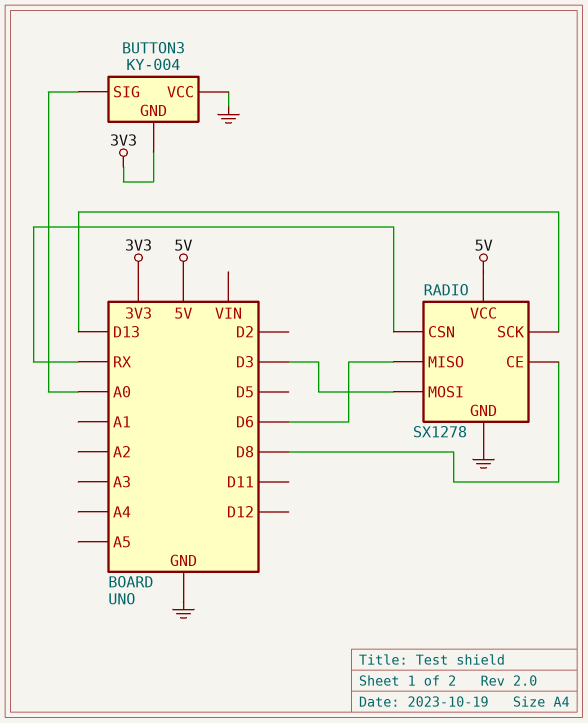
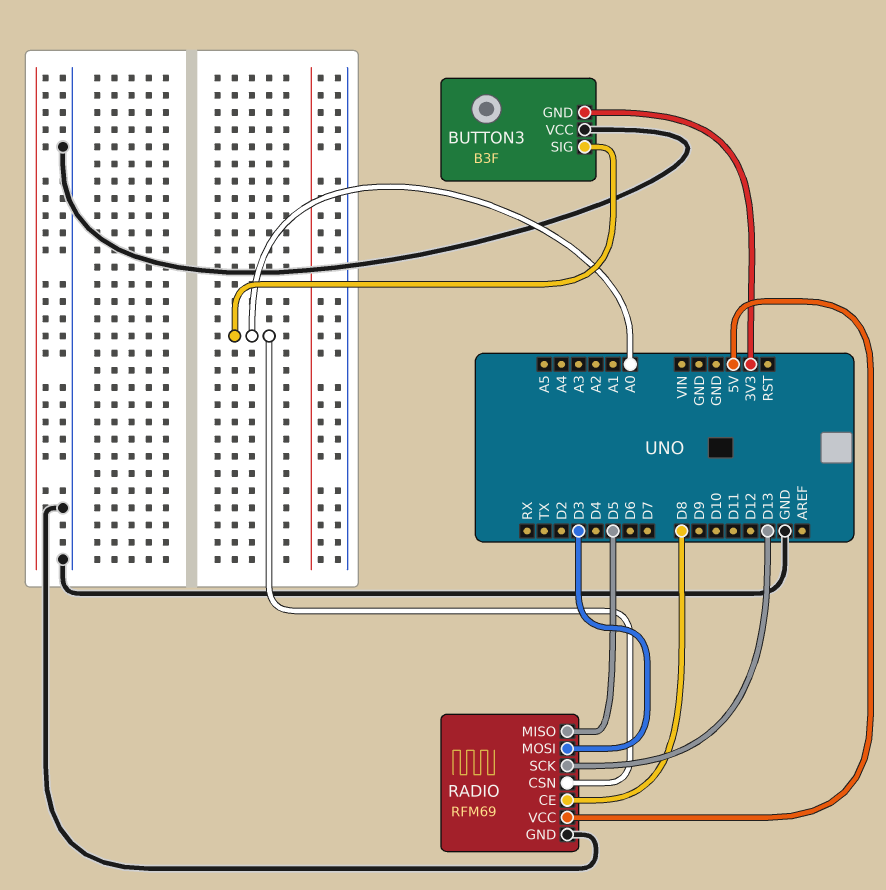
BUTTON3: KY-004 -> B3F
RADIO: SX1278 -> RFM69
RADIO pin CSN: RX -> A0
RADIO pin MISO: D6 -> D5

